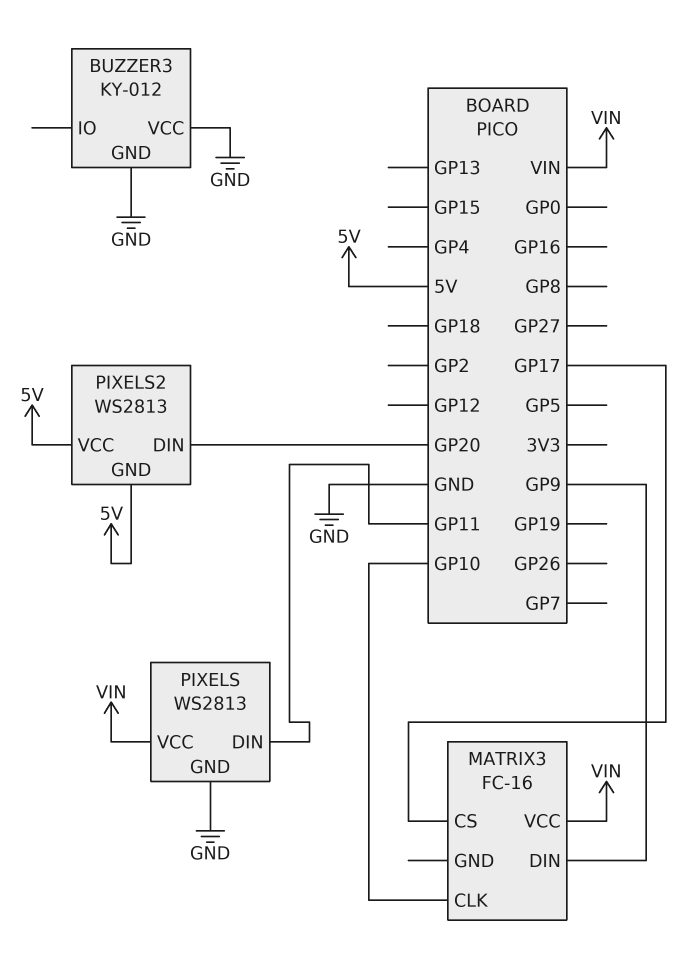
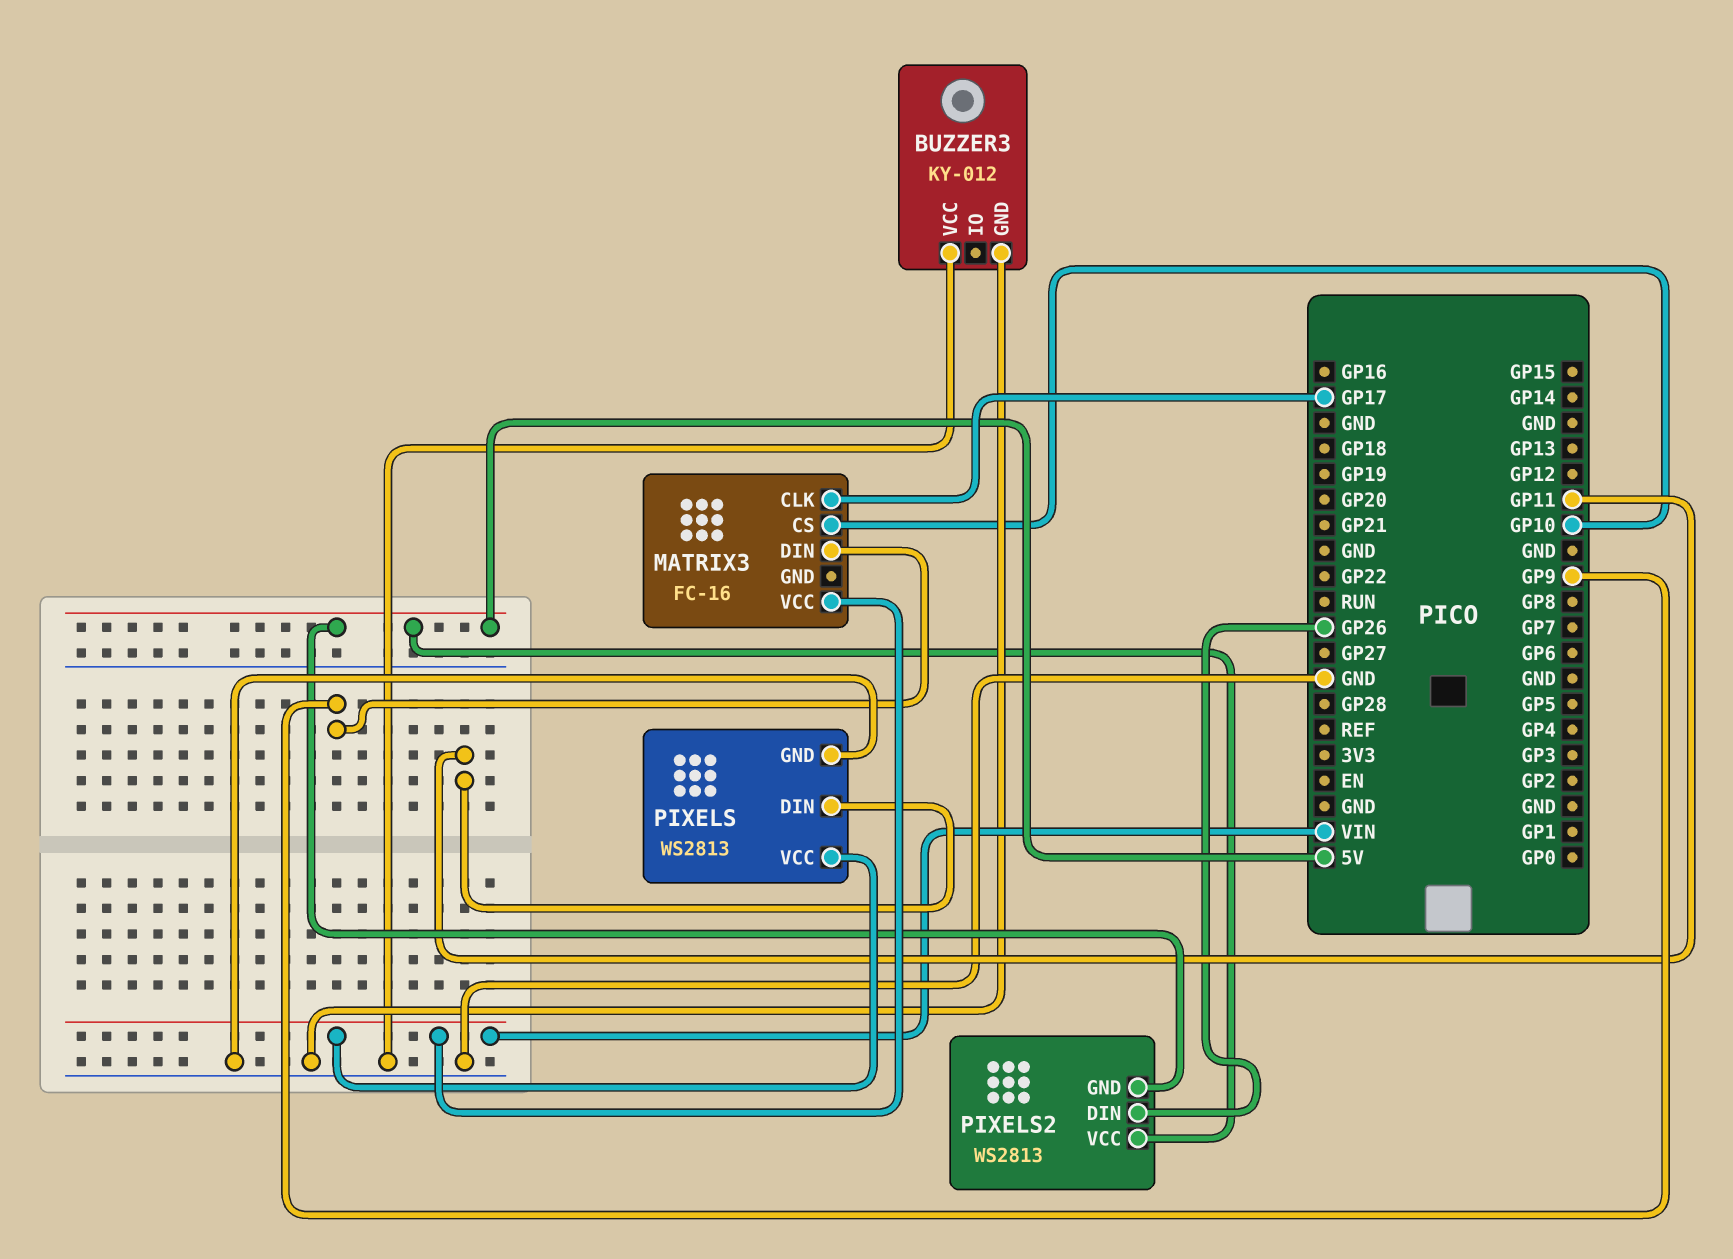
MATRIX3 pin CLK: GP10 -> GP17
MATRIX3 pin CS: GP17 -> GP10
PIXELS2 pin DIN: GP20 -> GP26

